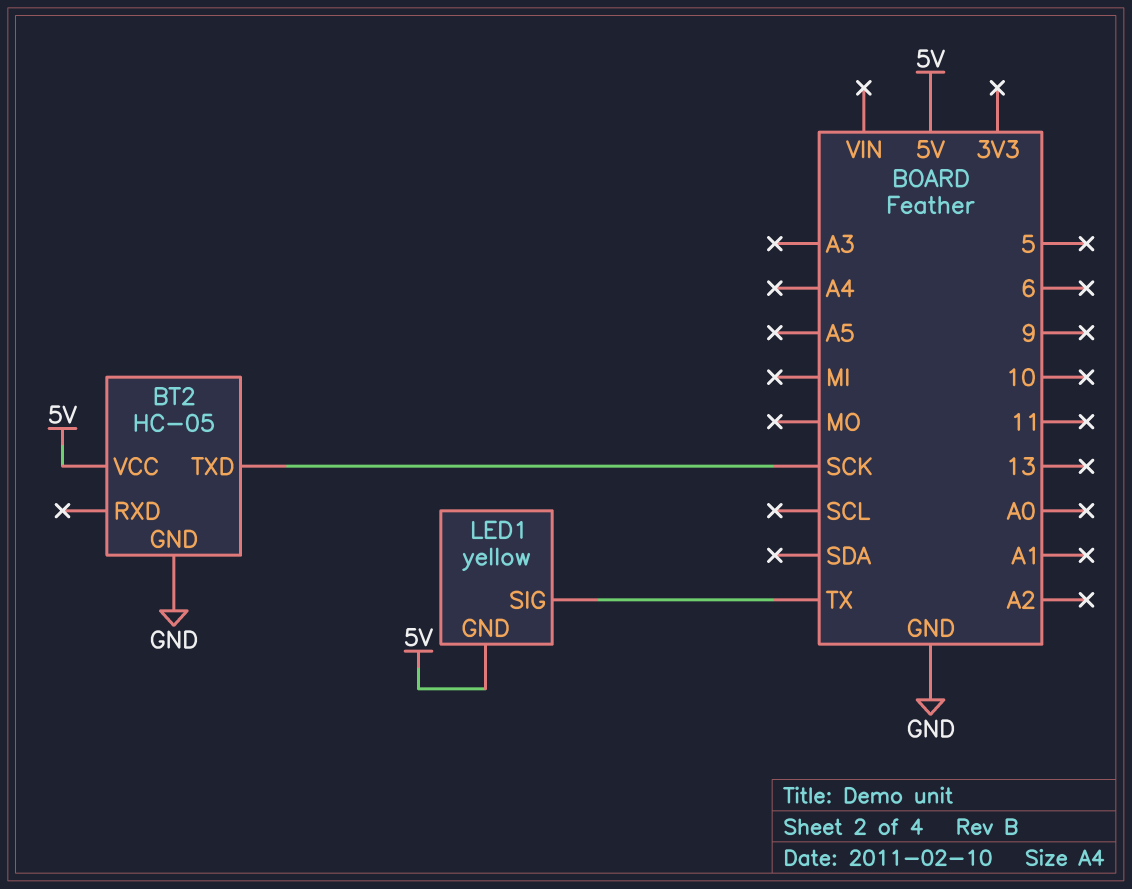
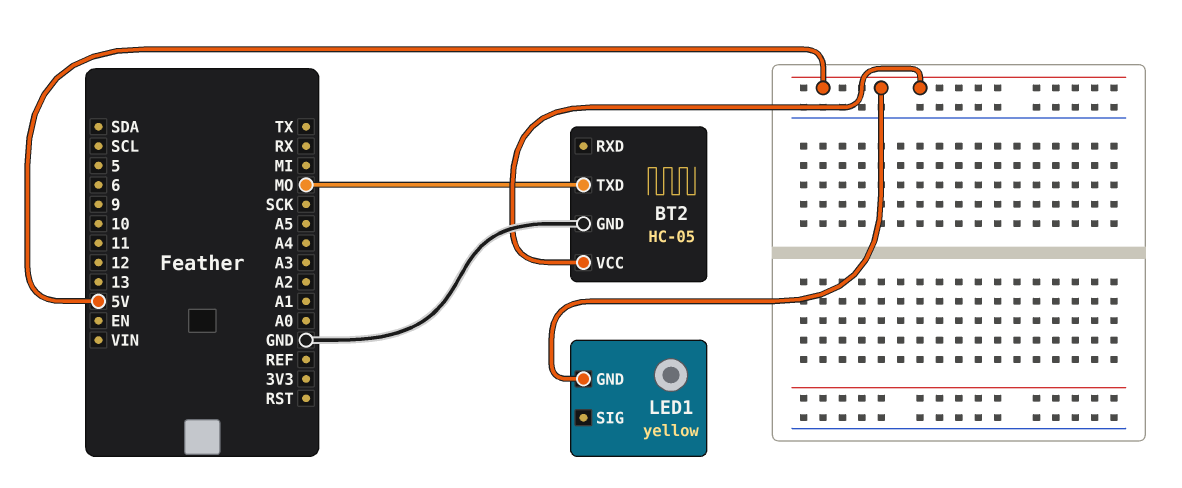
BT2 pin TXD: SCK -> MO
LED1 pin SIG: TX -> none

